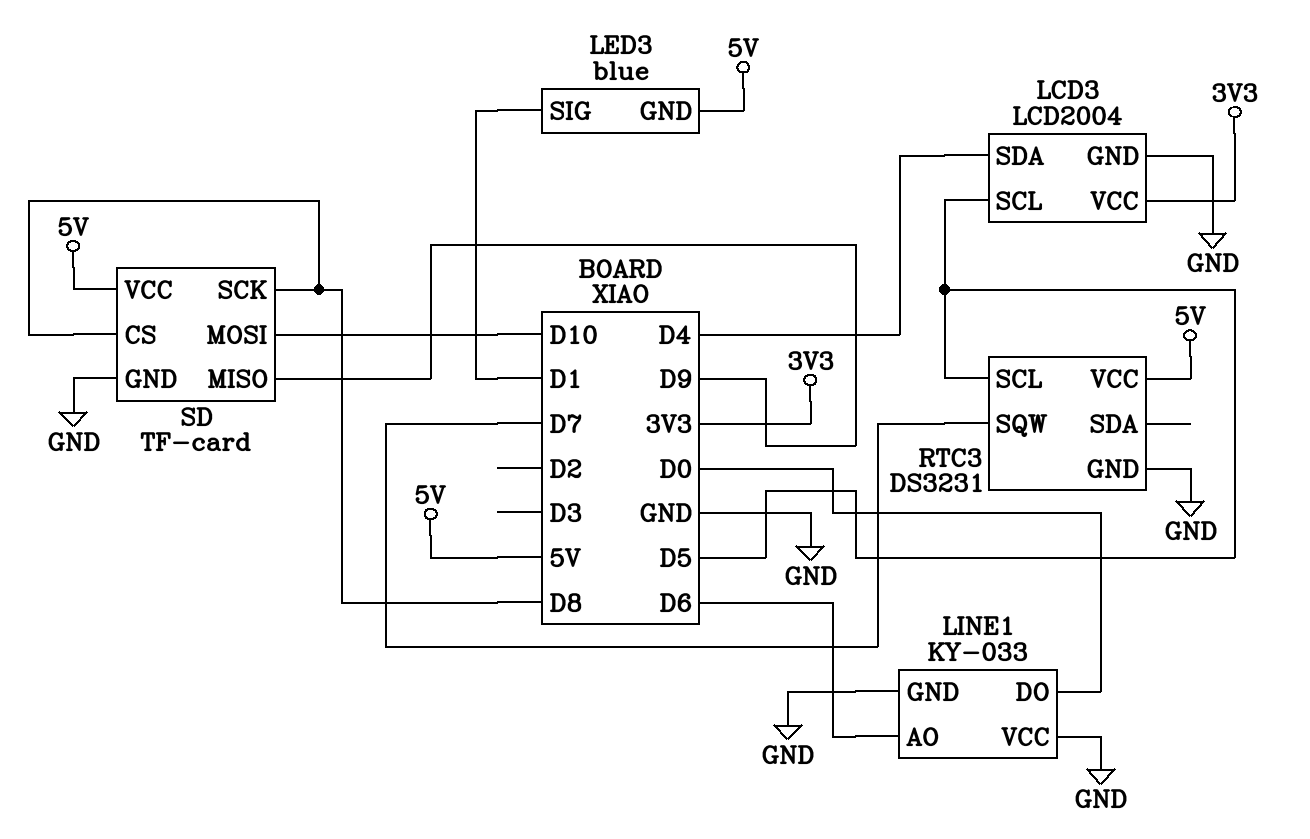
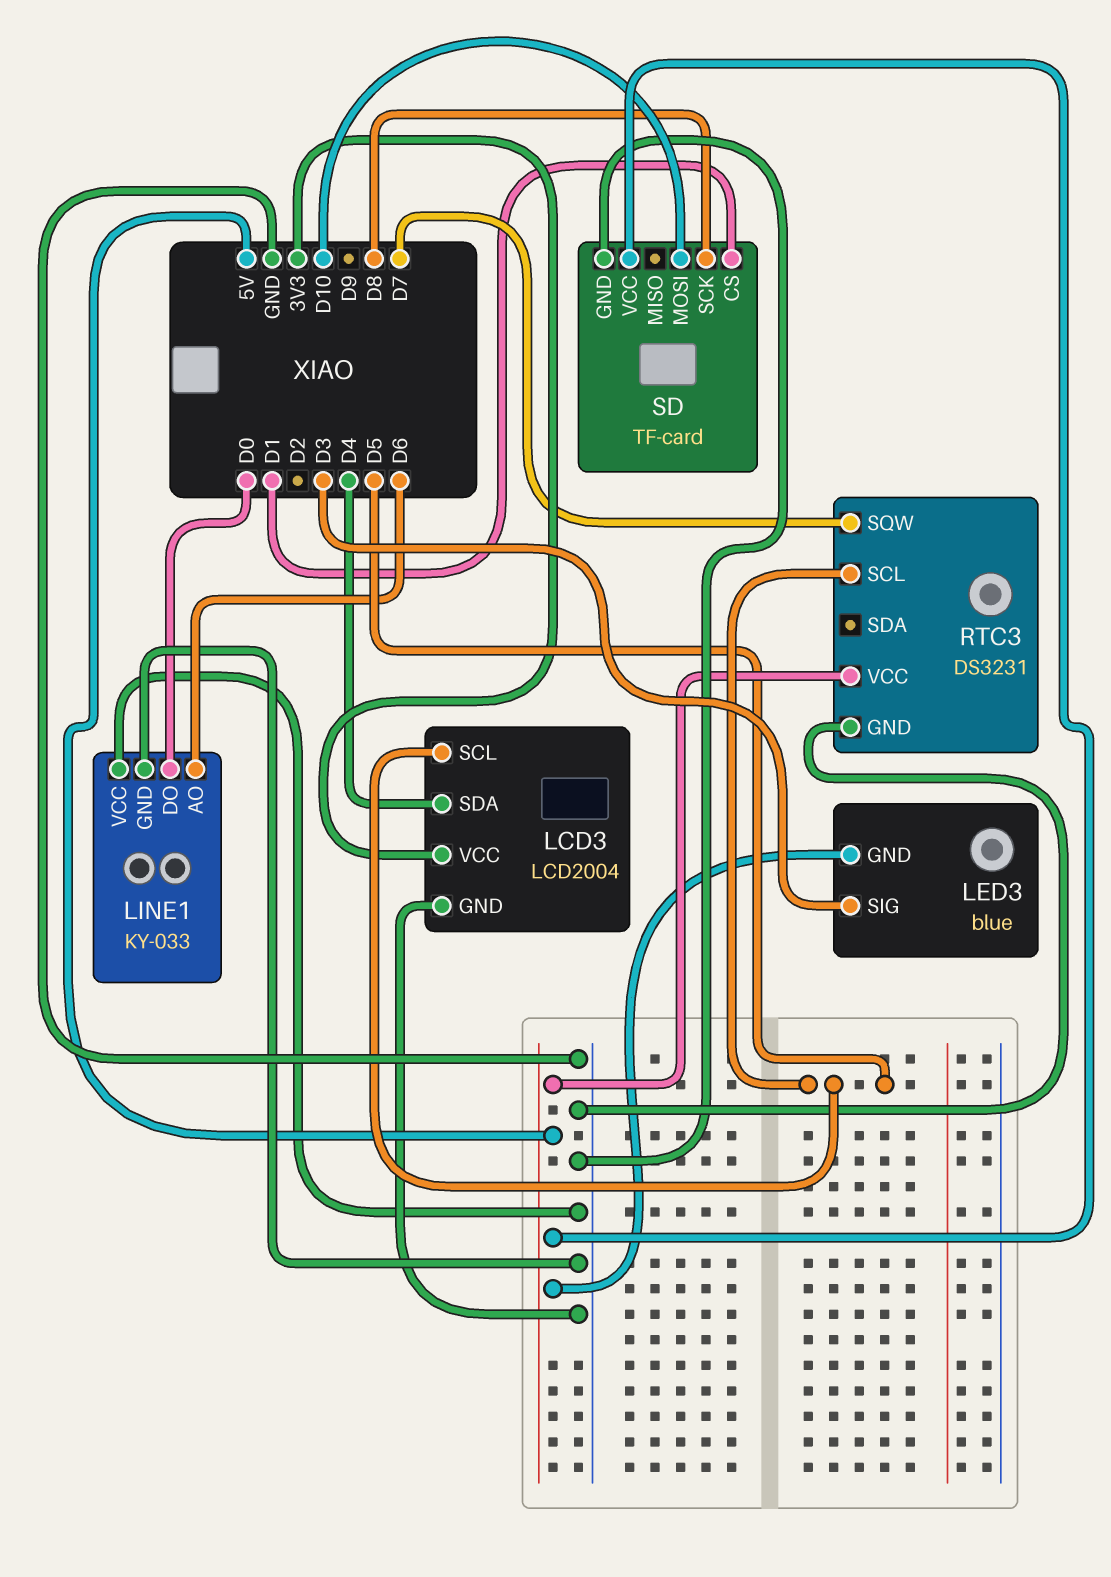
LED3 pin SIG: D1 -> D3
SD pin CS: D8 -> D1
SD pin MISO: D9 -> none

